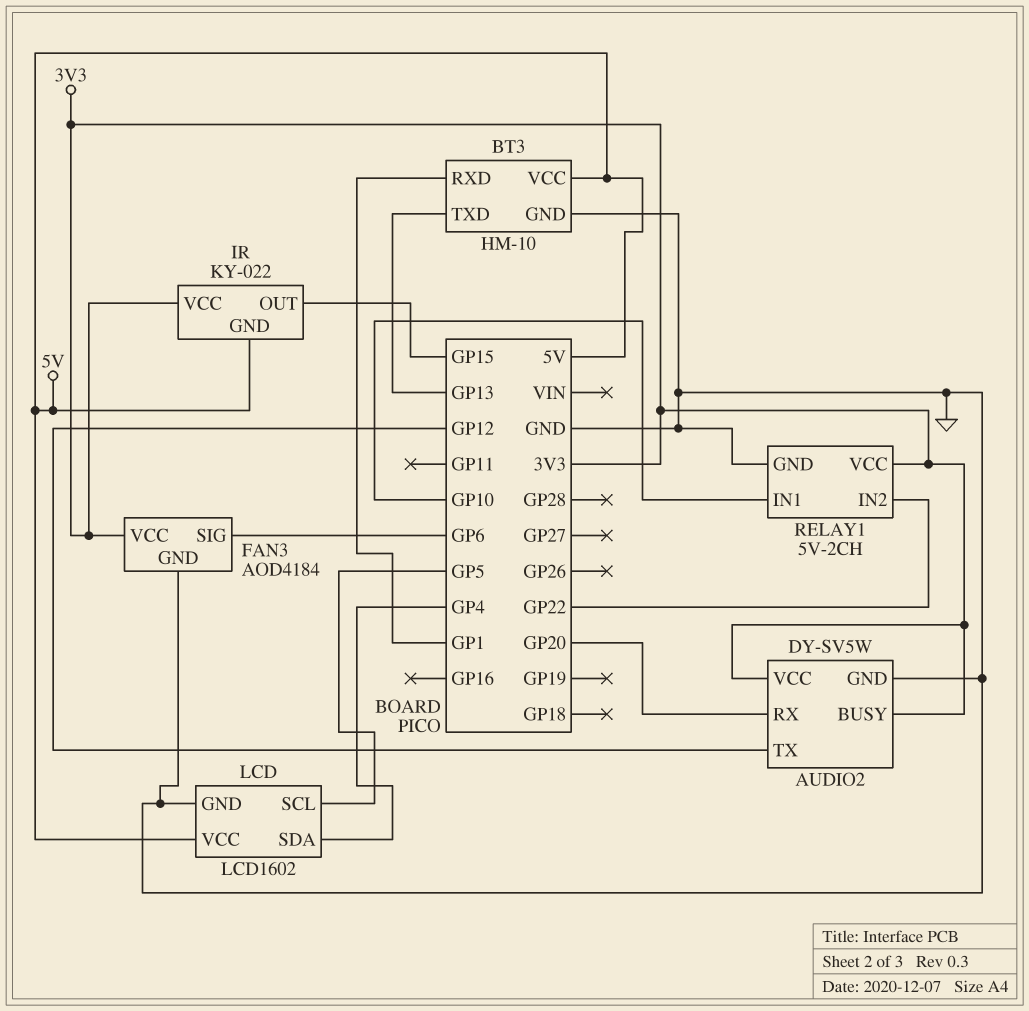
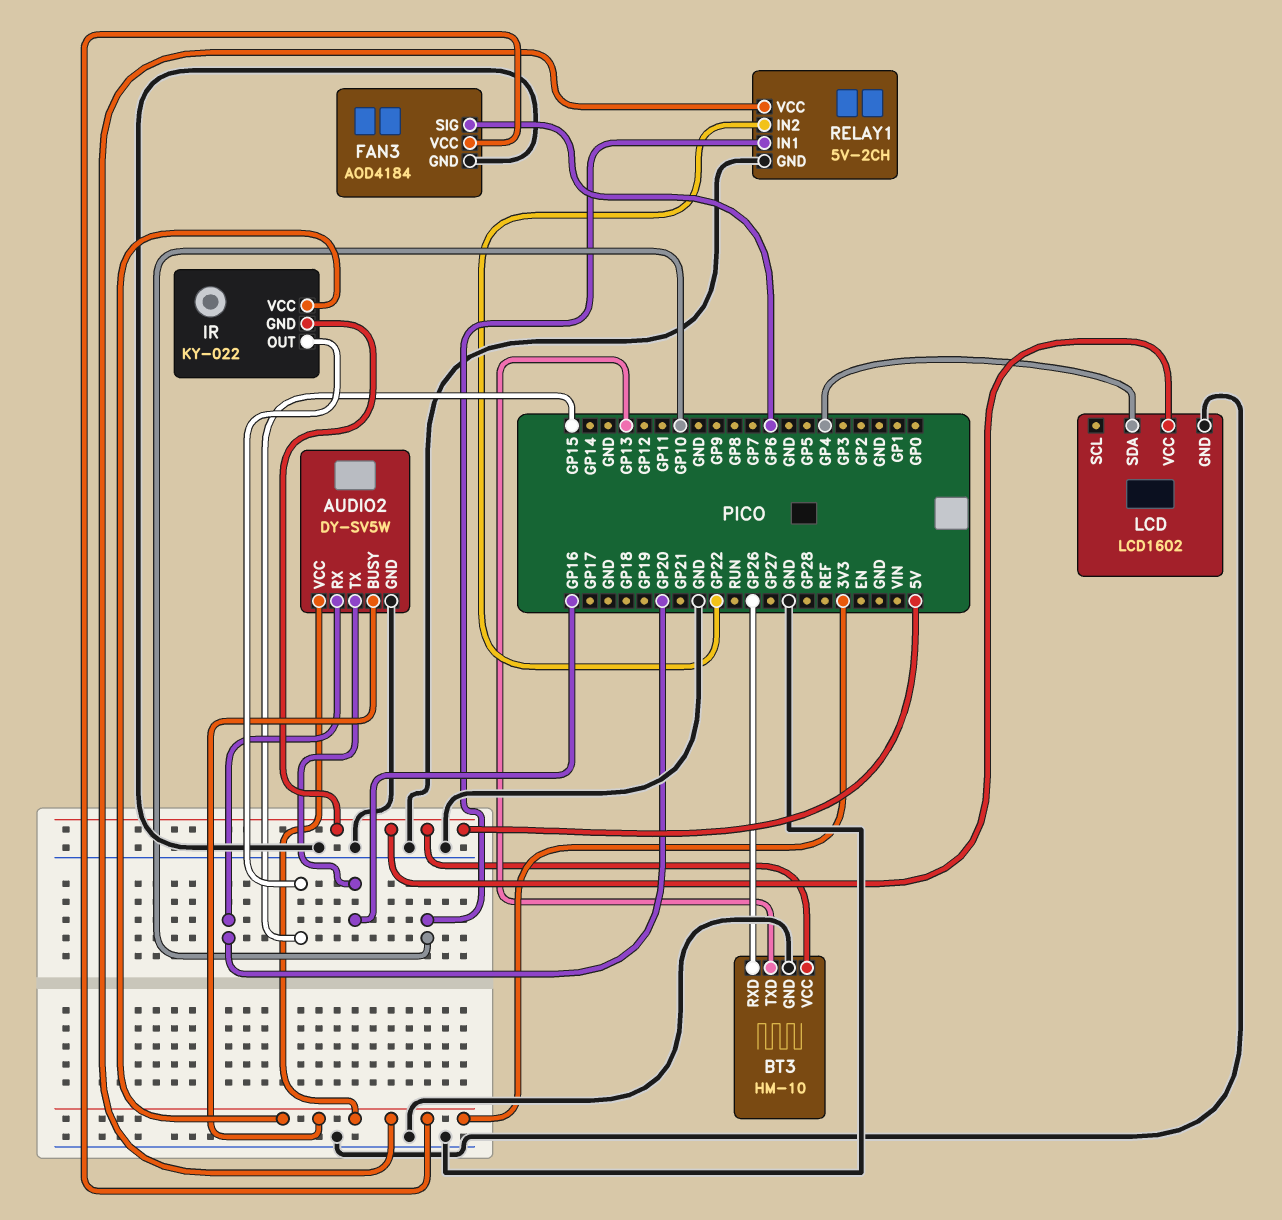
AUDIO2 pin TX: GP12 -> GP16
BT3 pin RXD: GP1 -> GP26
LCD pin SCL: GP5 -> none

